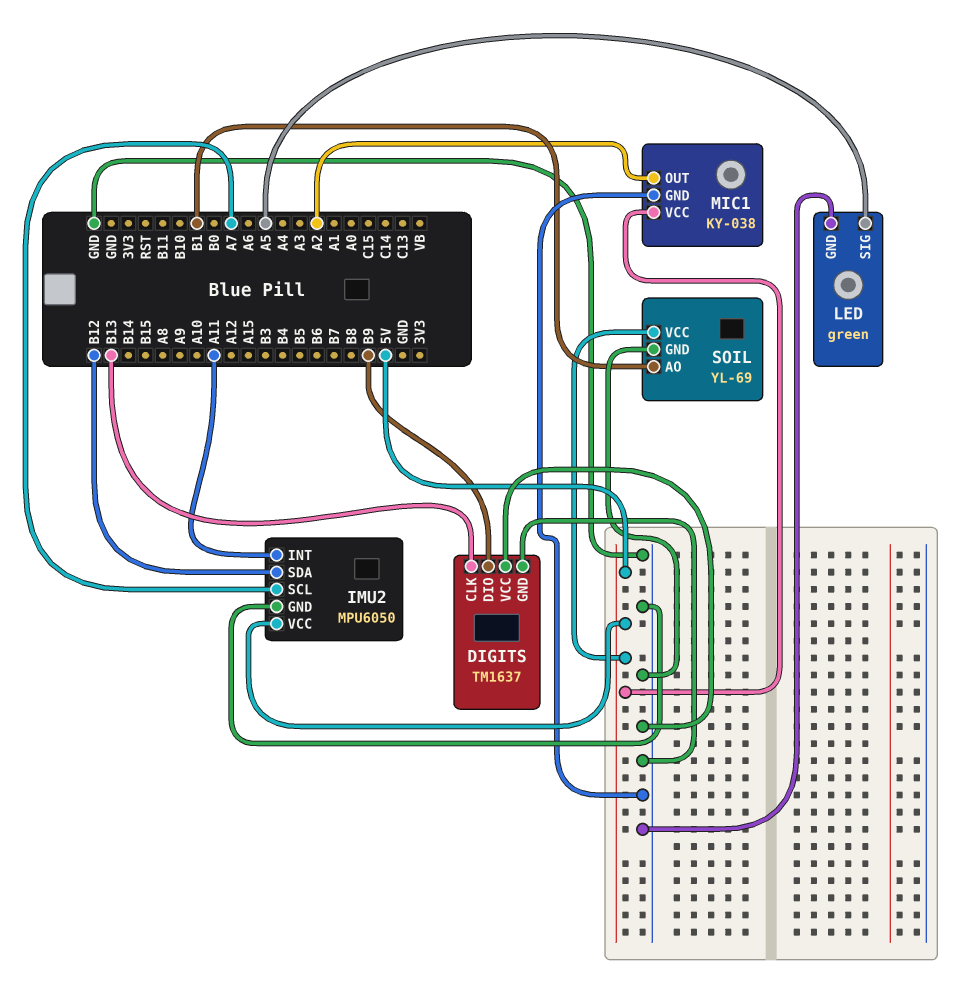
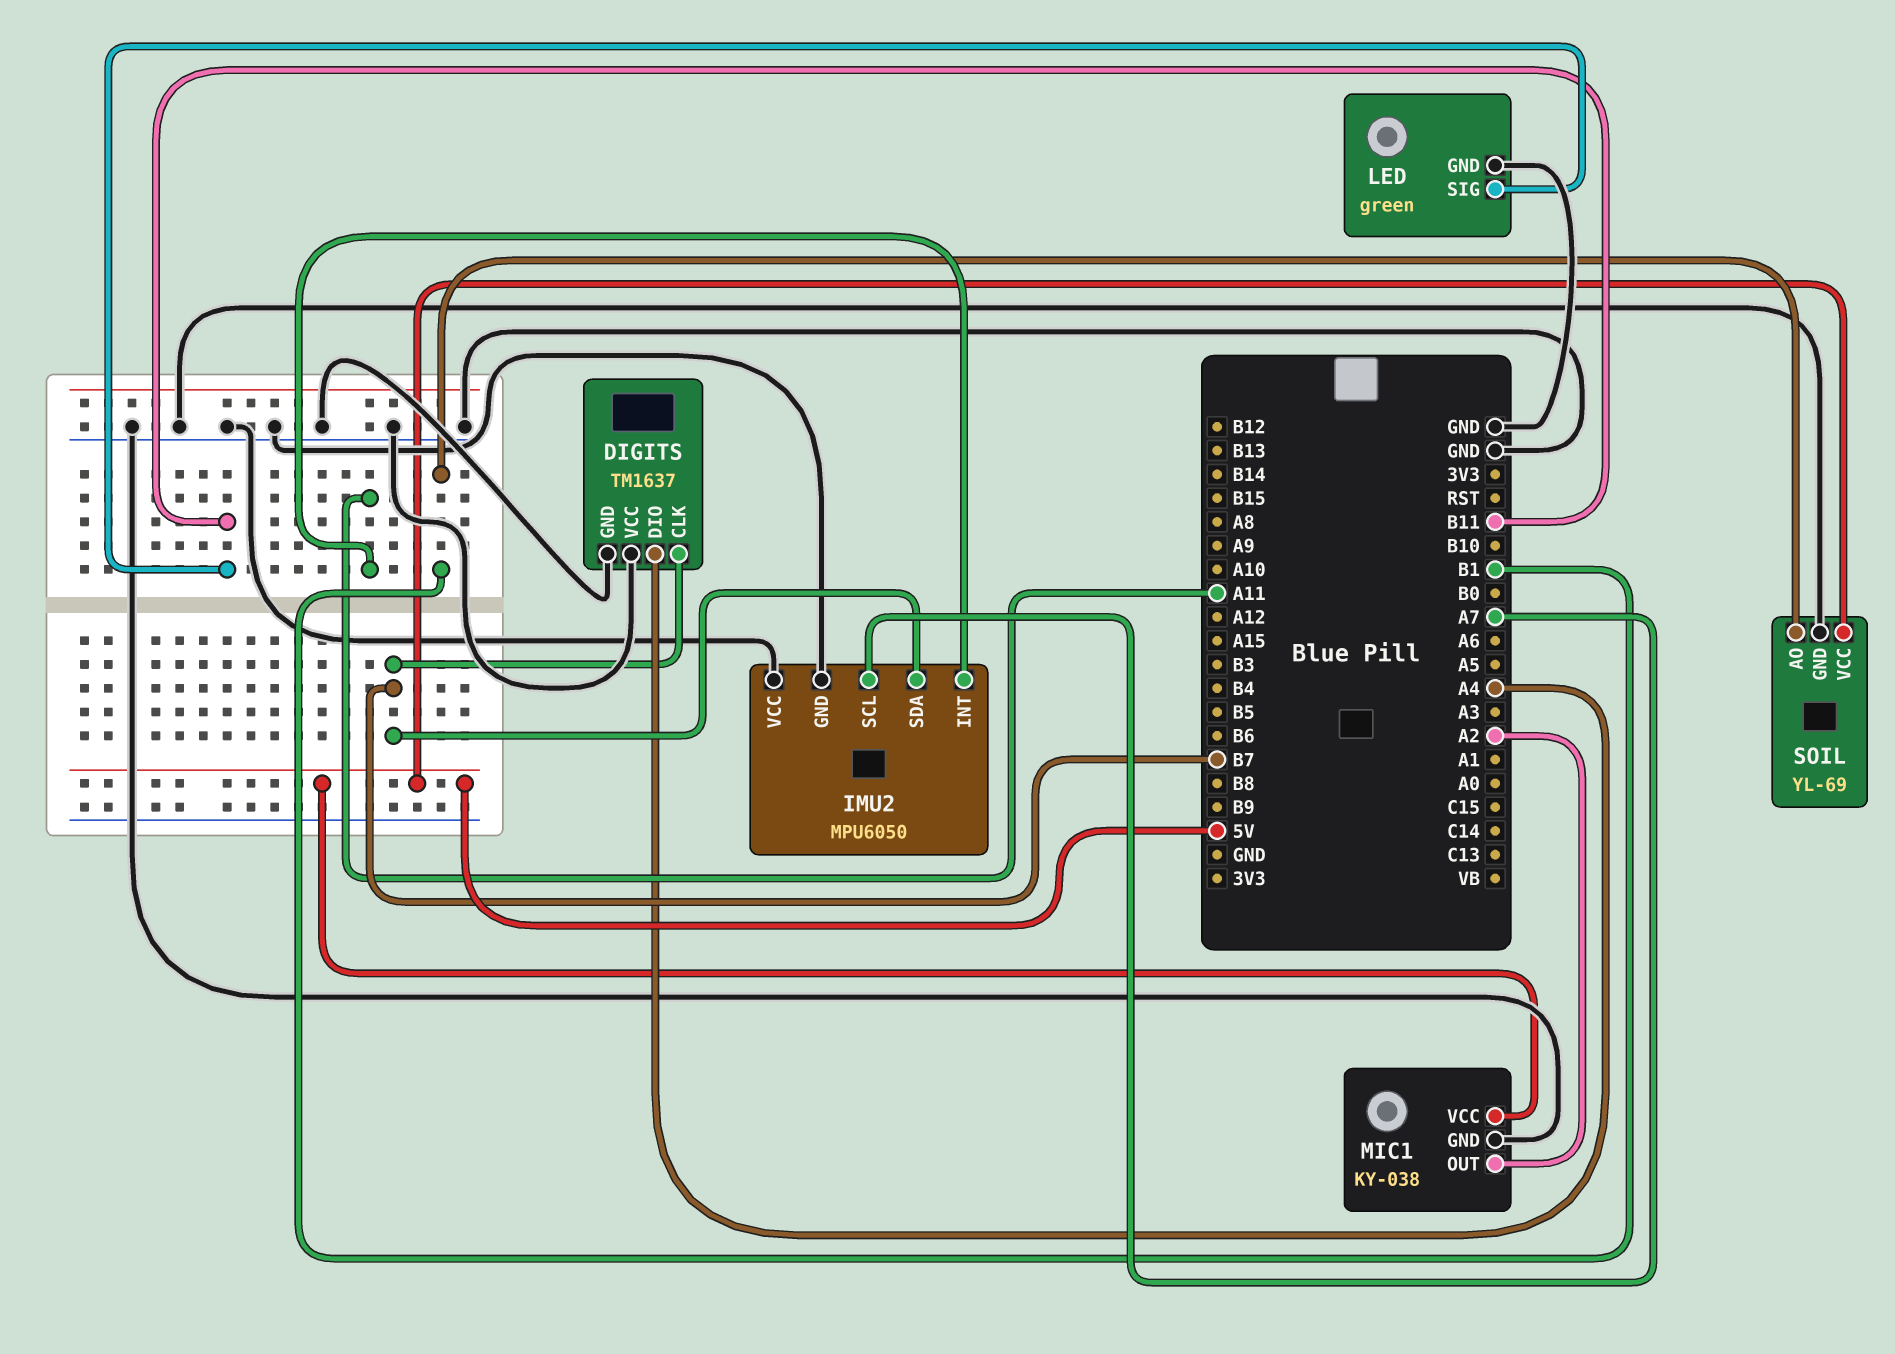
DIGITS pin CLK: B13 -> B7
DIGITS pin DIO: B9 -> A4
IMU2 pin SDA: B12 -> B7
IMU2 pin VCC: 5V -> GND
LED pin SIG: A5 -> B11

